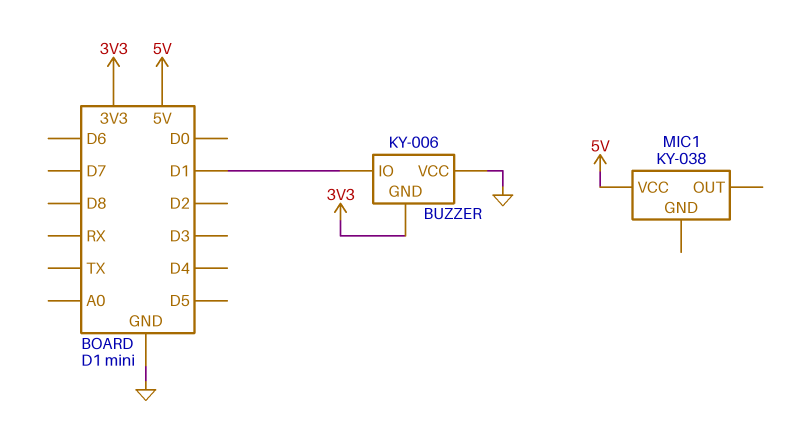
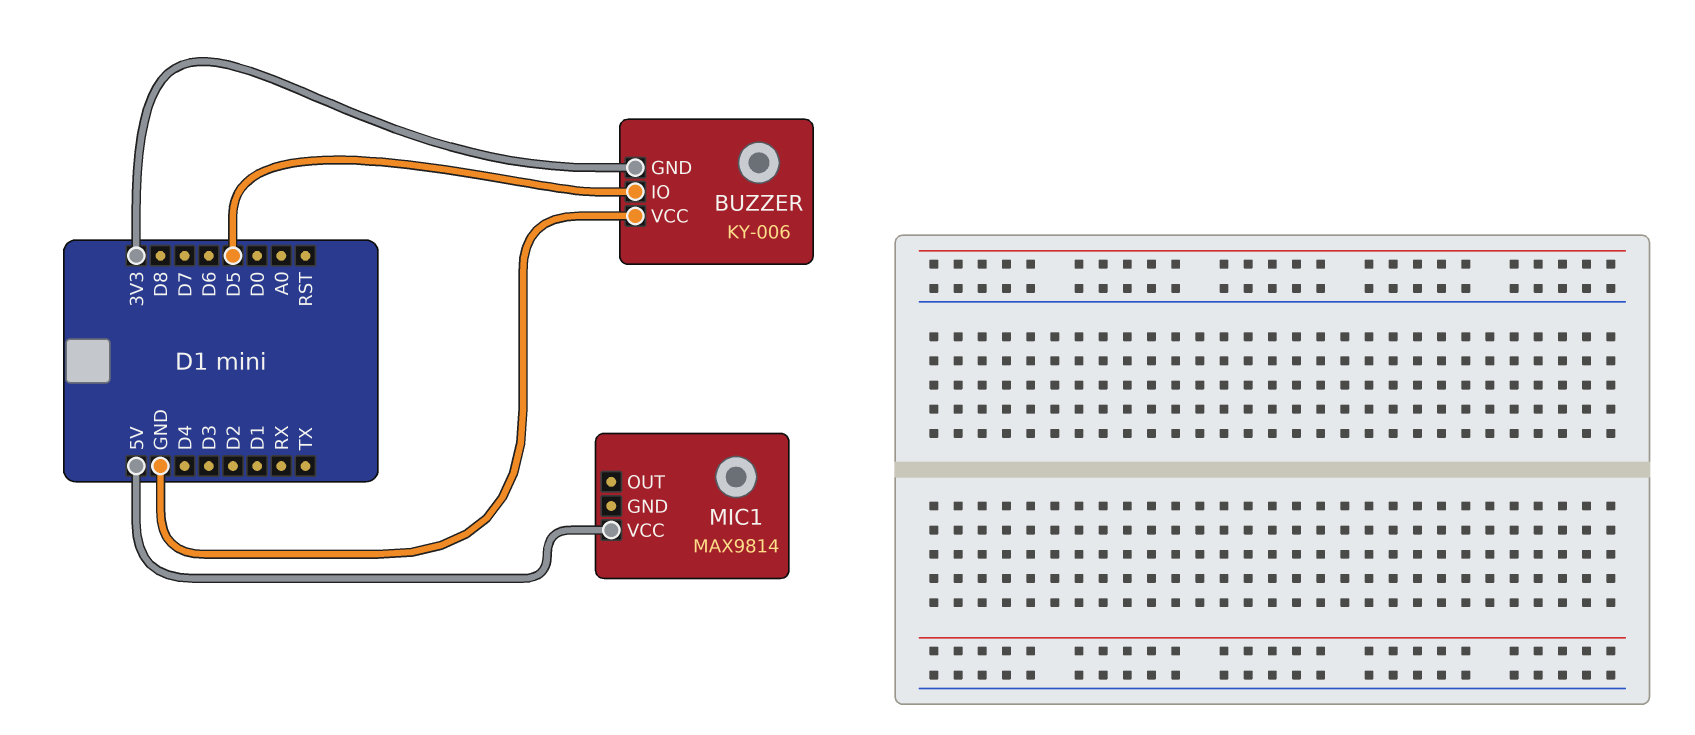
BUZZER pin IO: D1 -> D5
MIC1: KY-038 -> MAX9814

